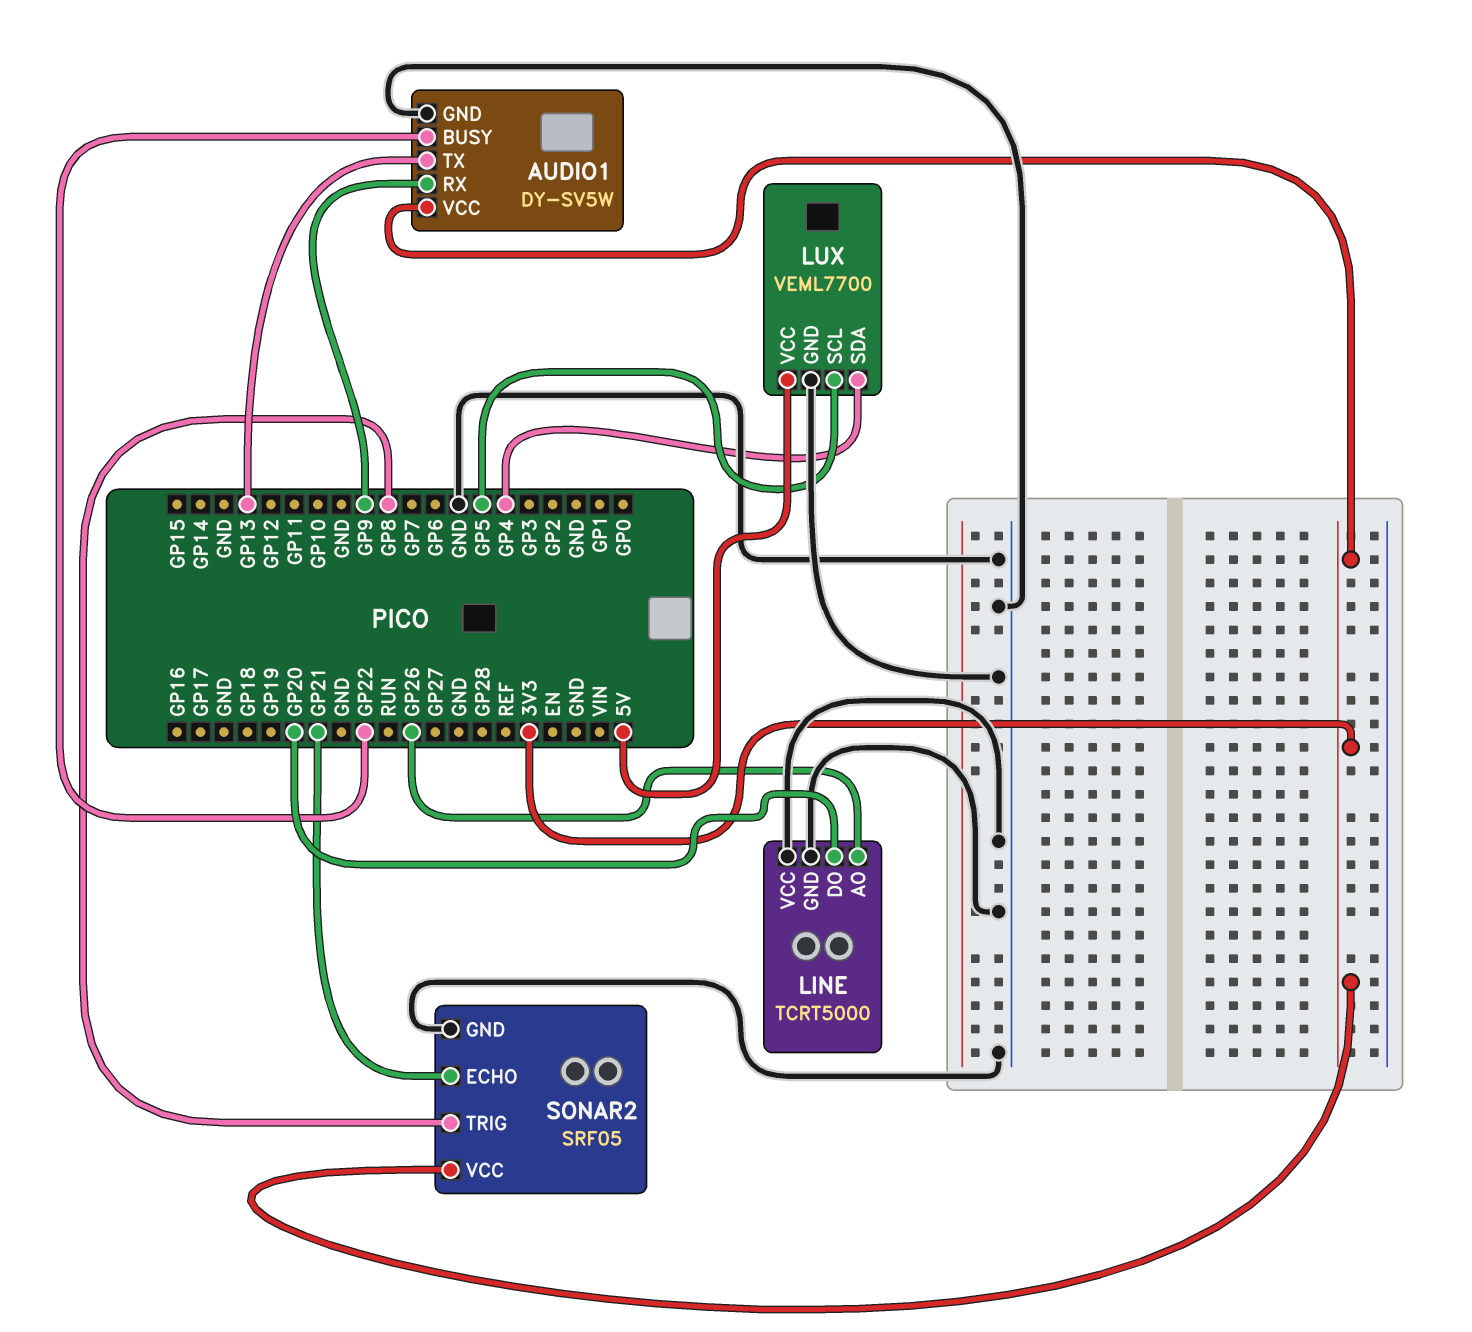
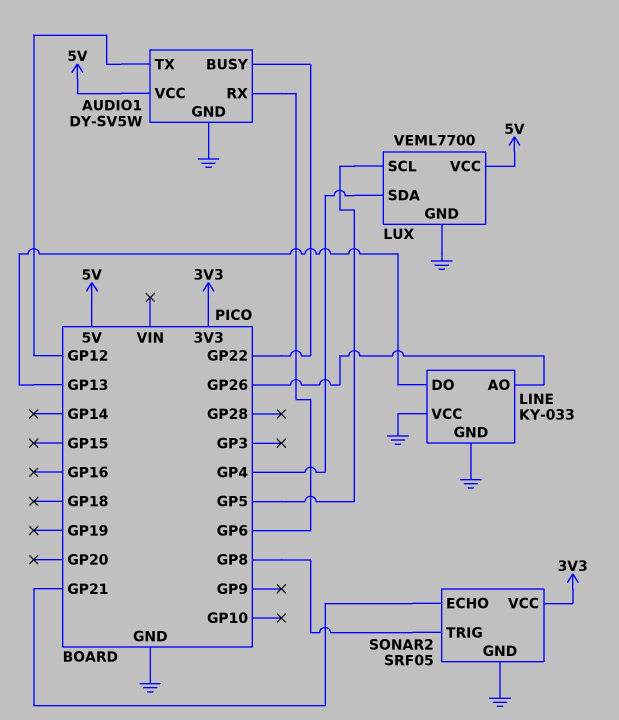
AUDIO1 pin RX: GP9 -> GP6
AUDIO1 pin TX: GP13 -> GP12
AUDIO1 pin VCC: 3V3 -> 5V
LINE: TCRT5000 -> KY-033
LINE pin DO: GP20 -> GP13

